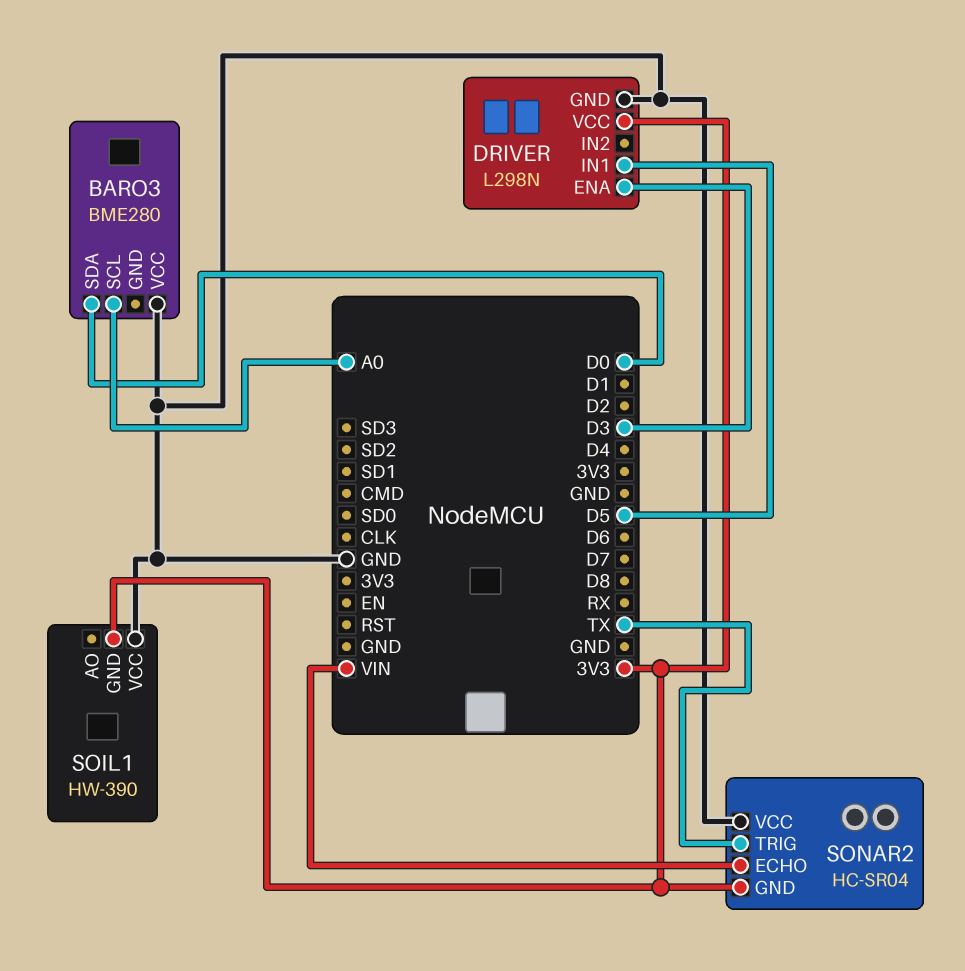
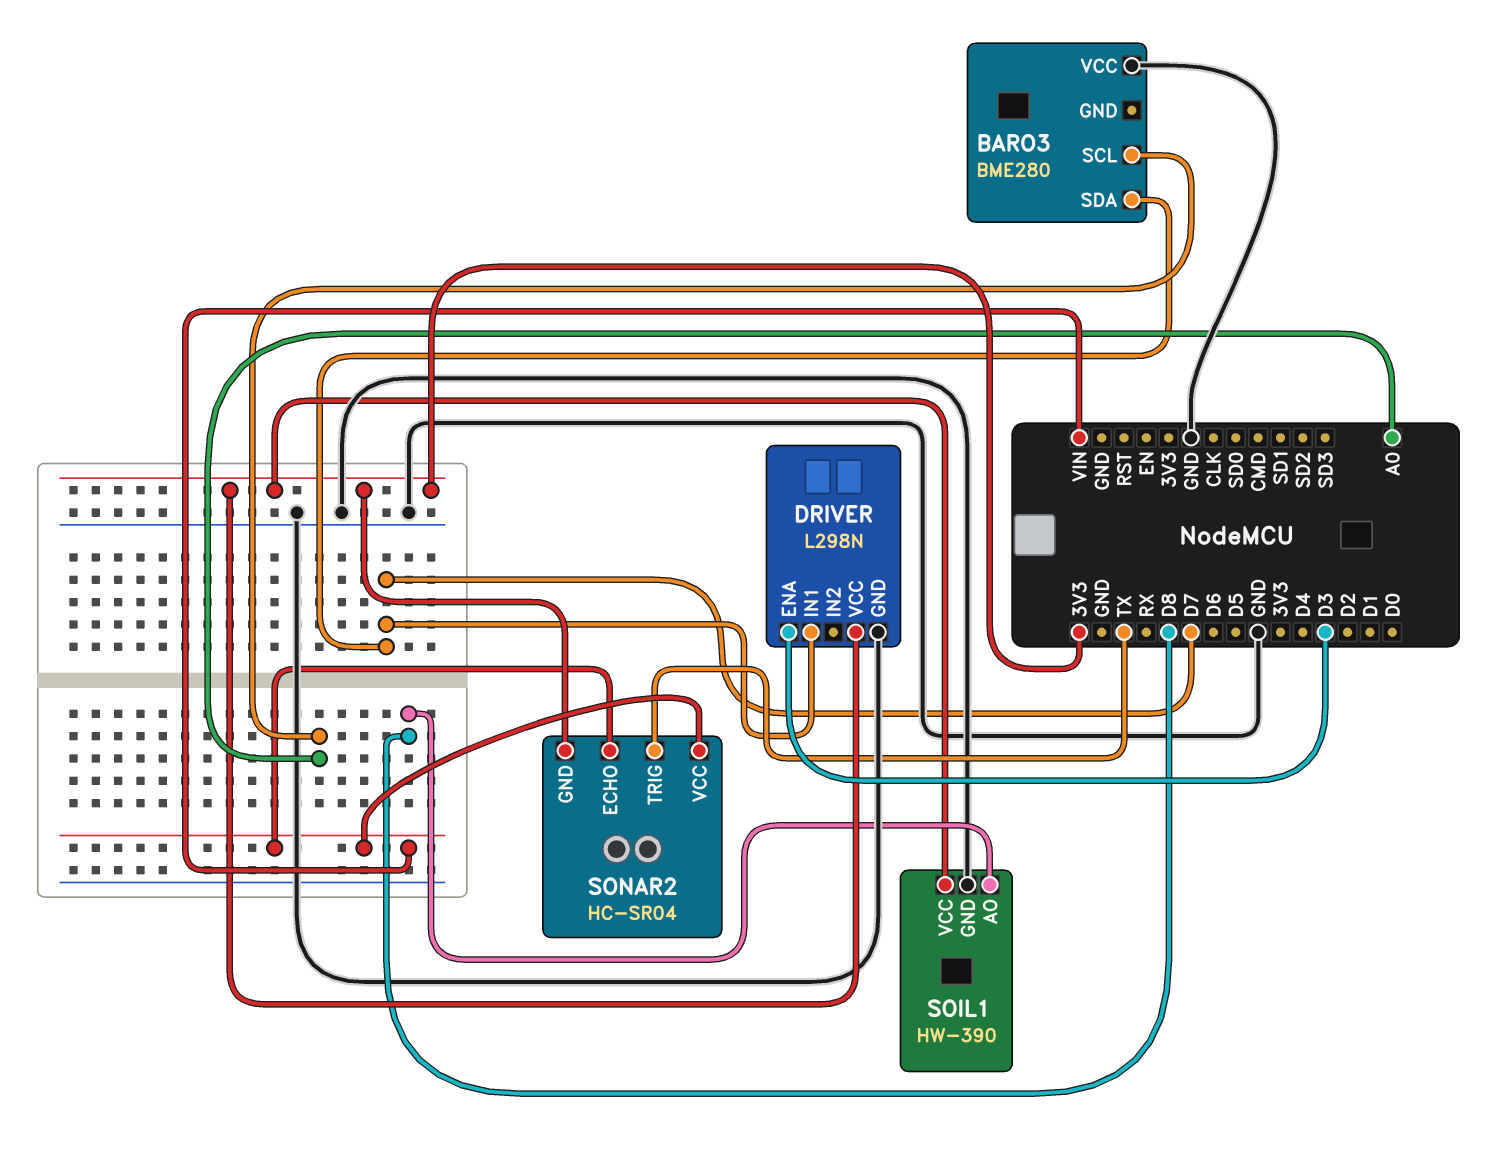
BARO3 pin SDA: D0 -> D7
DRIVER pin IN1: D5 -> D7
SOIL1 pin AO: none -> D8
SOIL1 pin GND: 3V3 -> GND
SOIL1 pin VCC: GND -> 3V3
SONAR2 pin VCC: GND -> VIN

